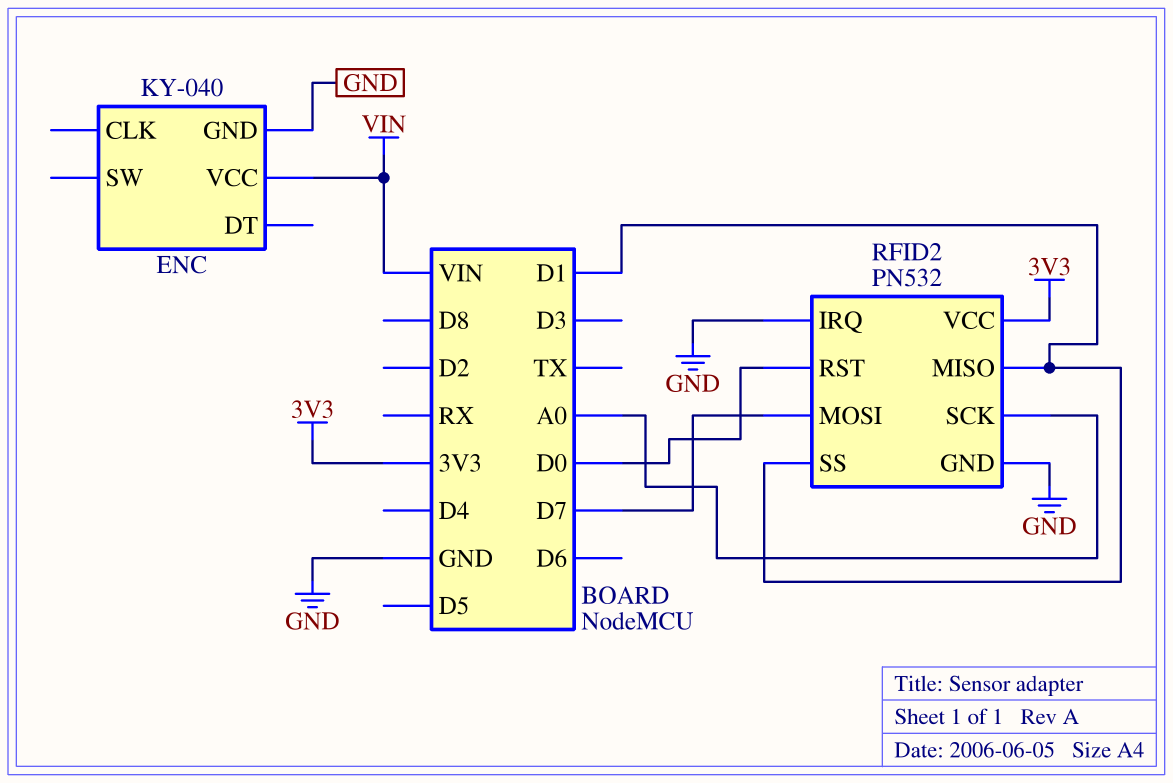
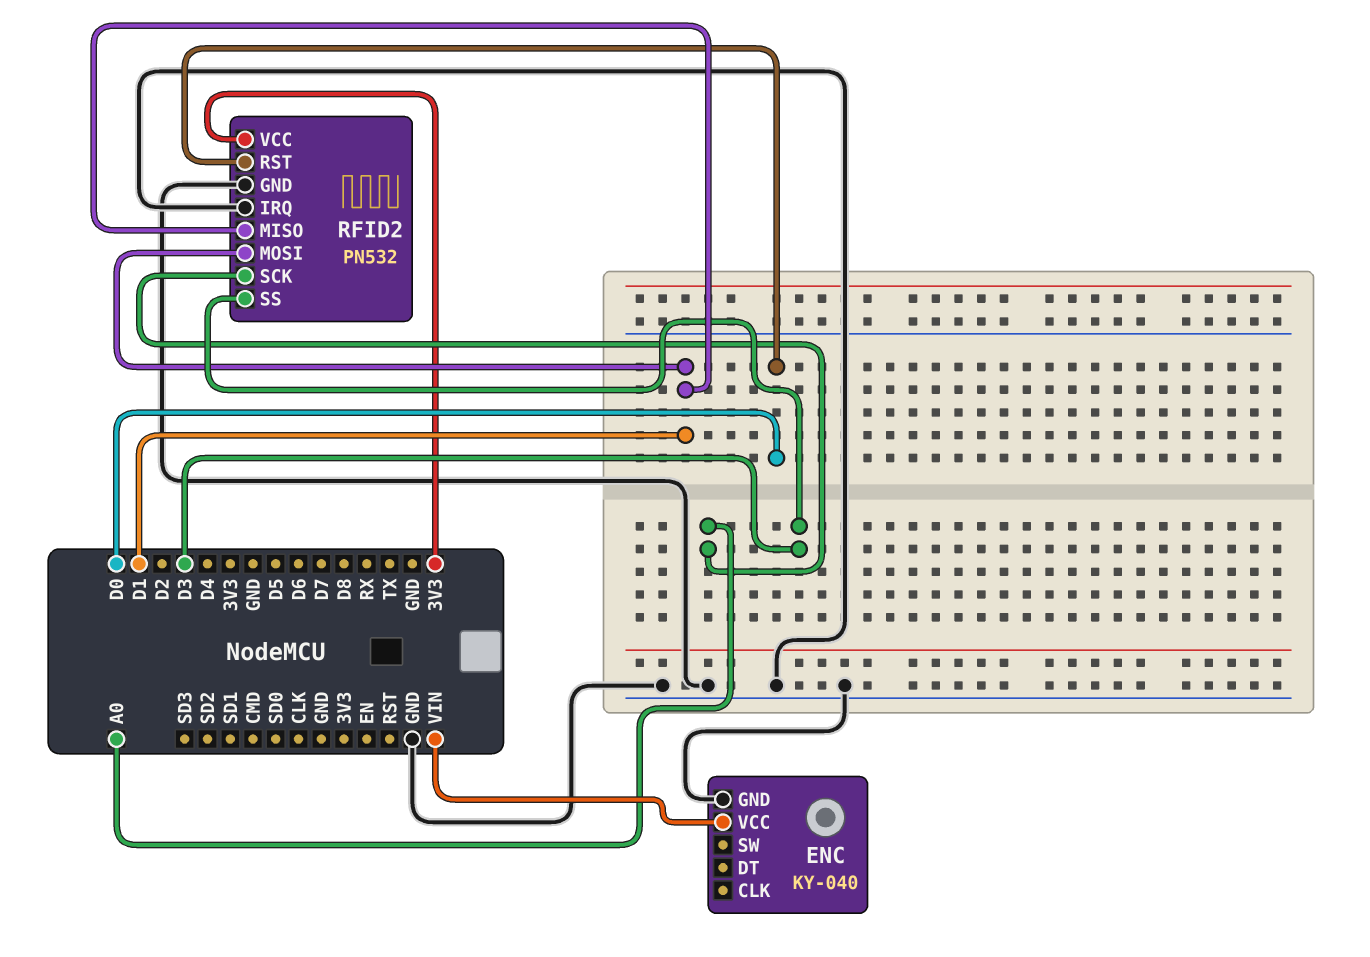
RFID2 pin MOSI: D7 -> D1
RFID2 pin SS: D1 -> D3

